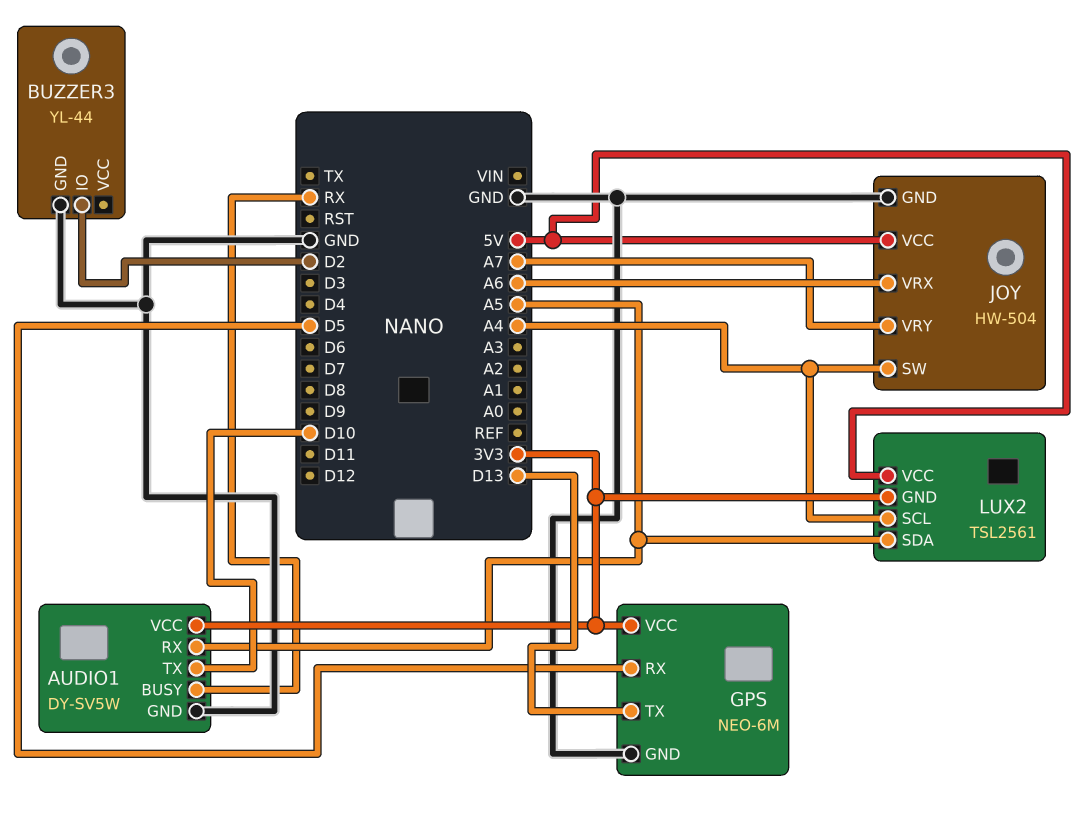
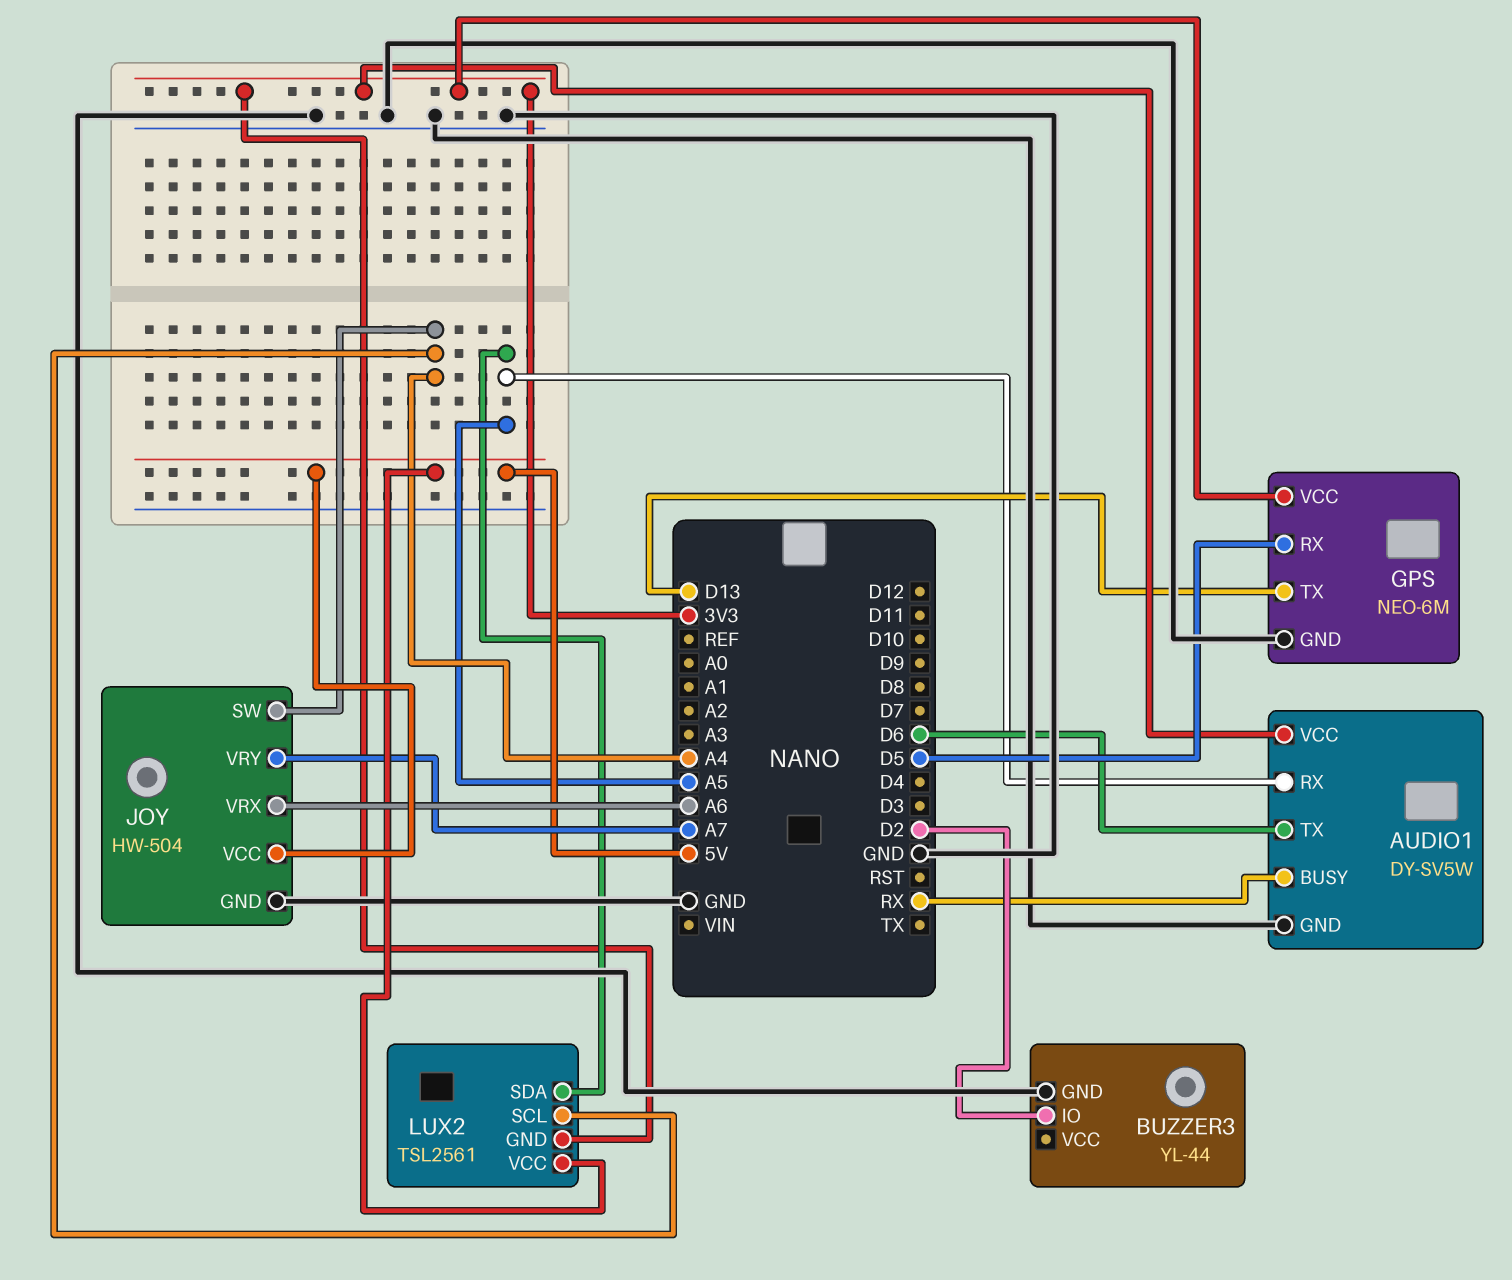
AUDIO1 pin TX: D10 -> D6

